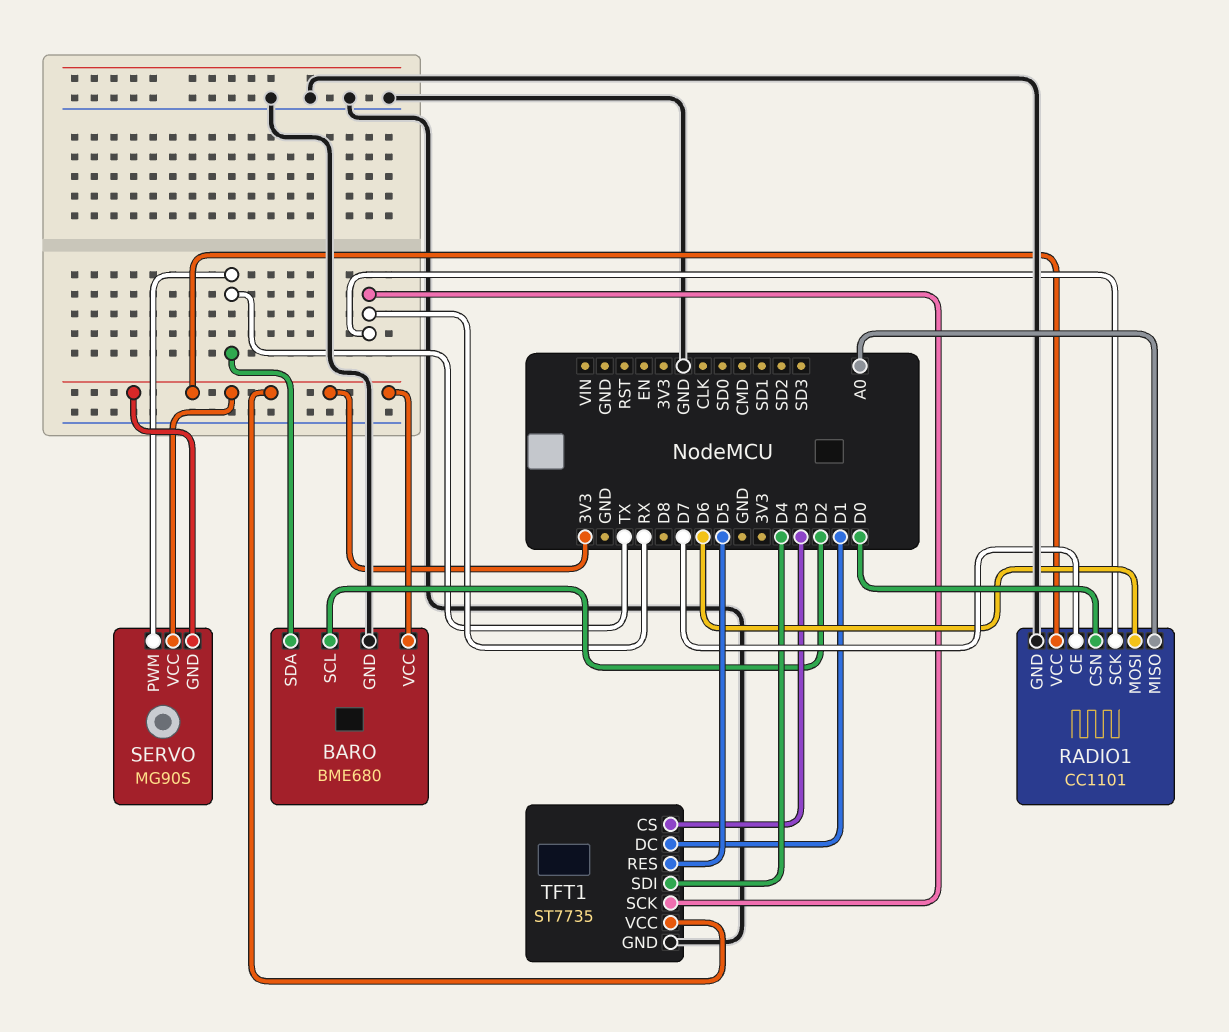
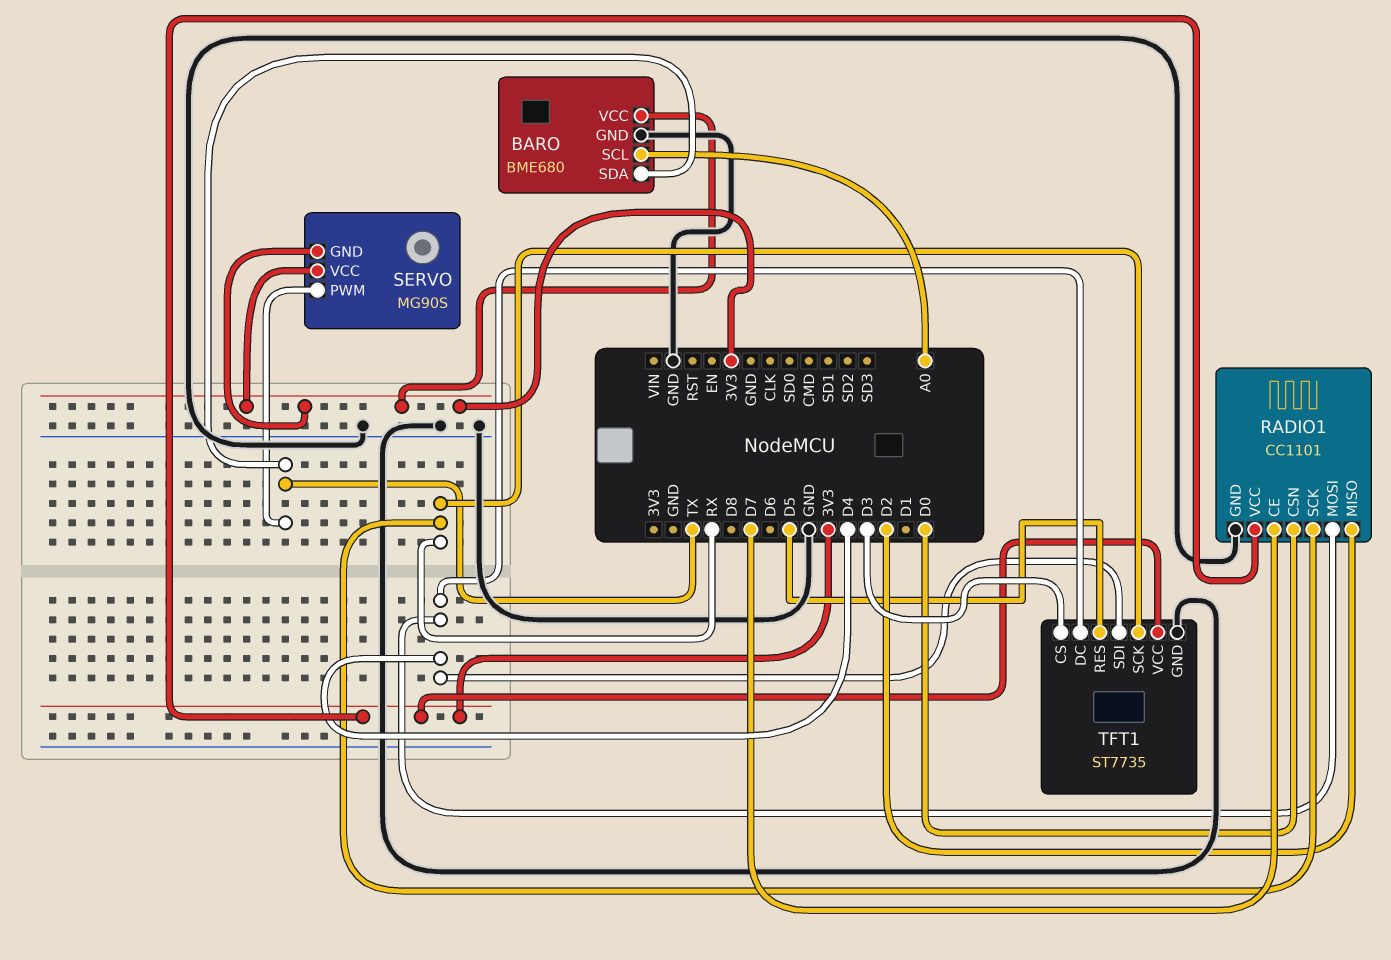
BARO pin SCL: D2 -> A0
RADIO1 pin MISO: A0 -> D2
RADIO1 pin MOSI: D6 -> D4
TFT1 pin DC: D1 -> D4

